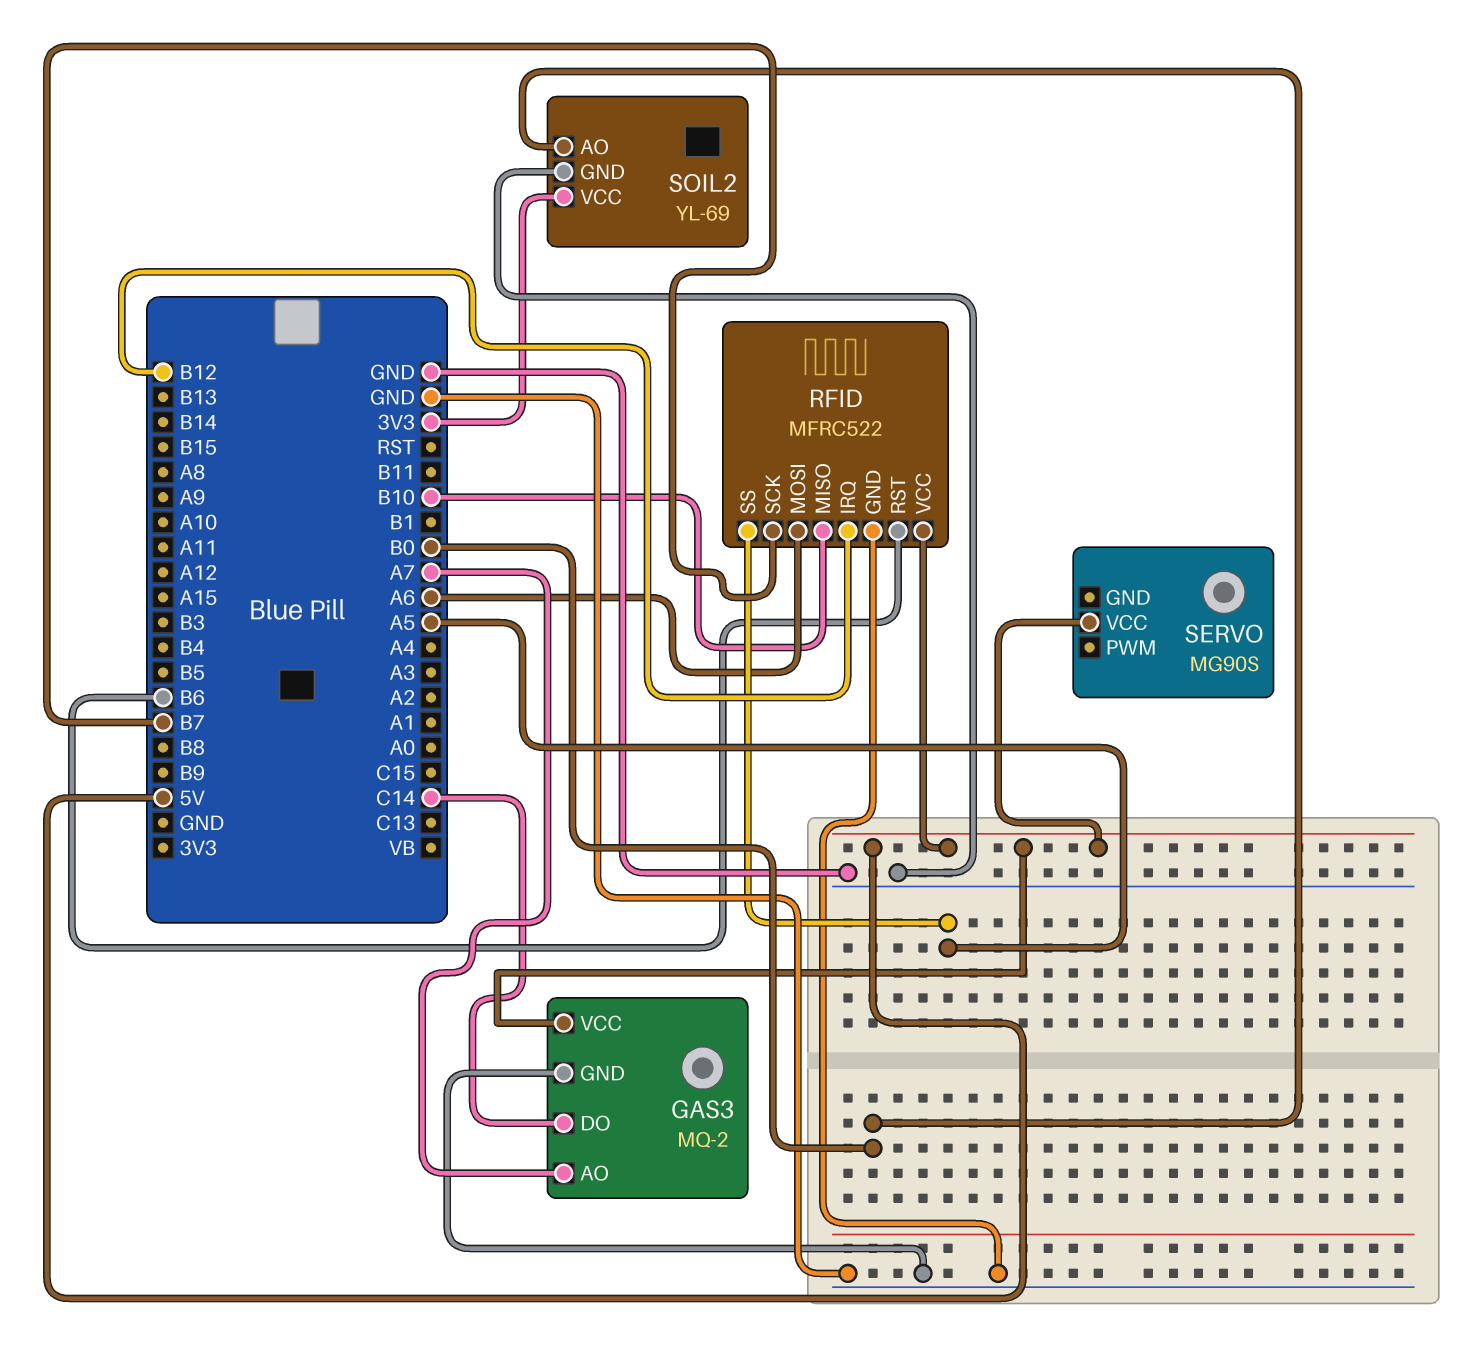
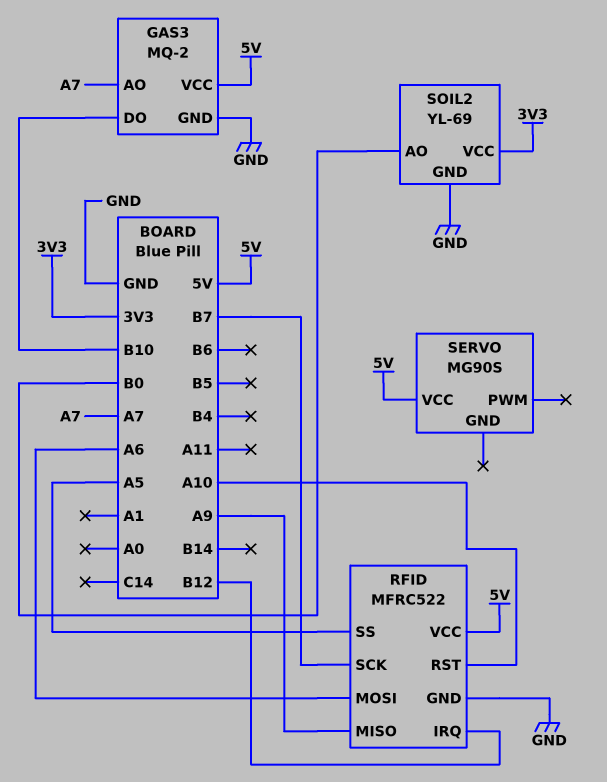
GAS3 pin DO: C14 -> B10
RFID pin MISO: B10 -> A9
RFID pin RST: B6 -> A10

